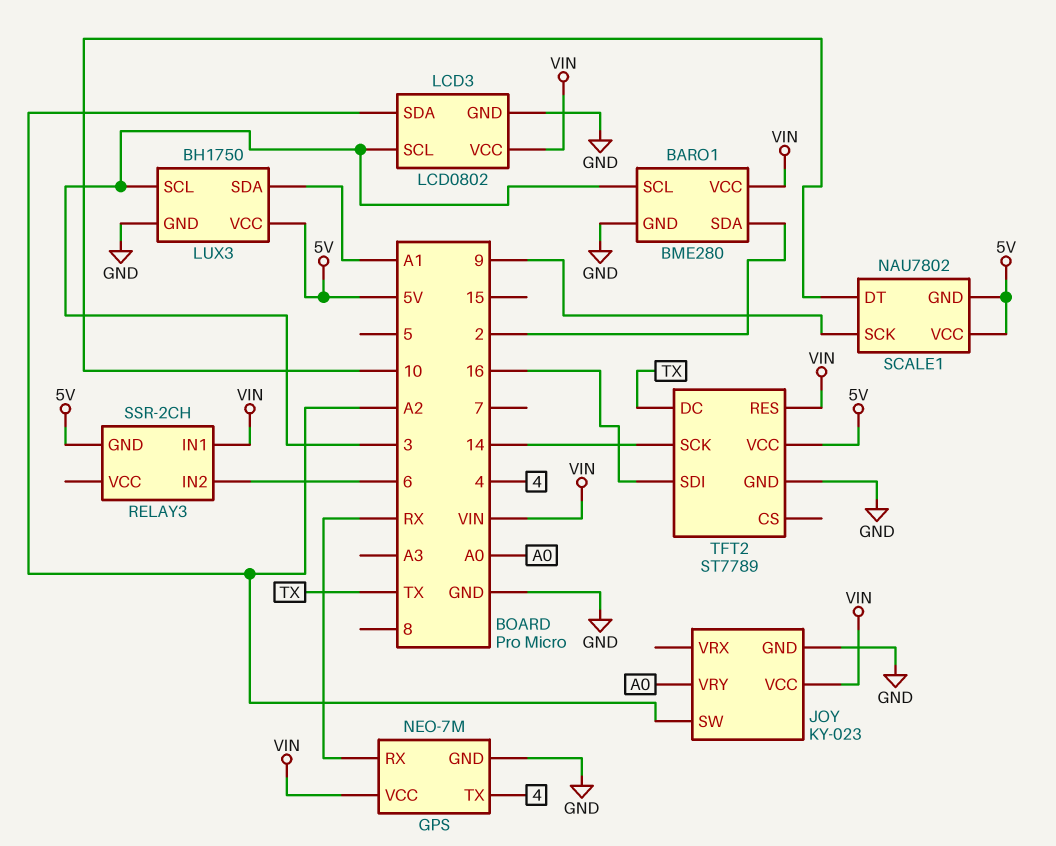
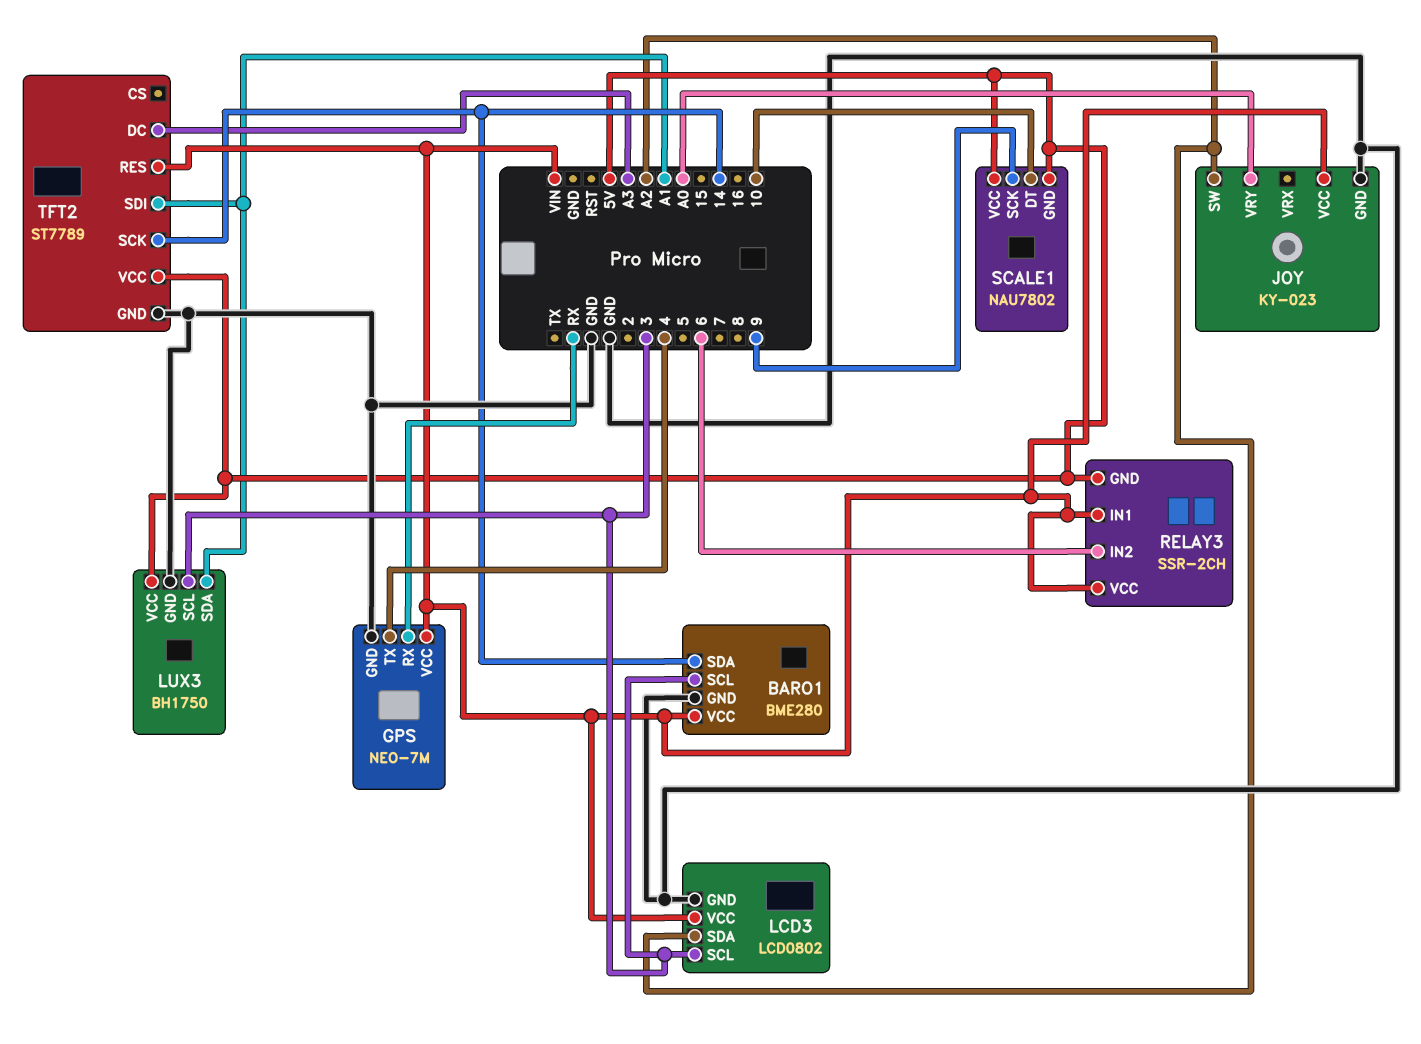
BARO1 pin SDA: 2 -> 14
RELAY3 pin VCC: none -> VIN
TFT2 pin DC: TX -> A3
TFT2 pin SDI: 16 -> A1

